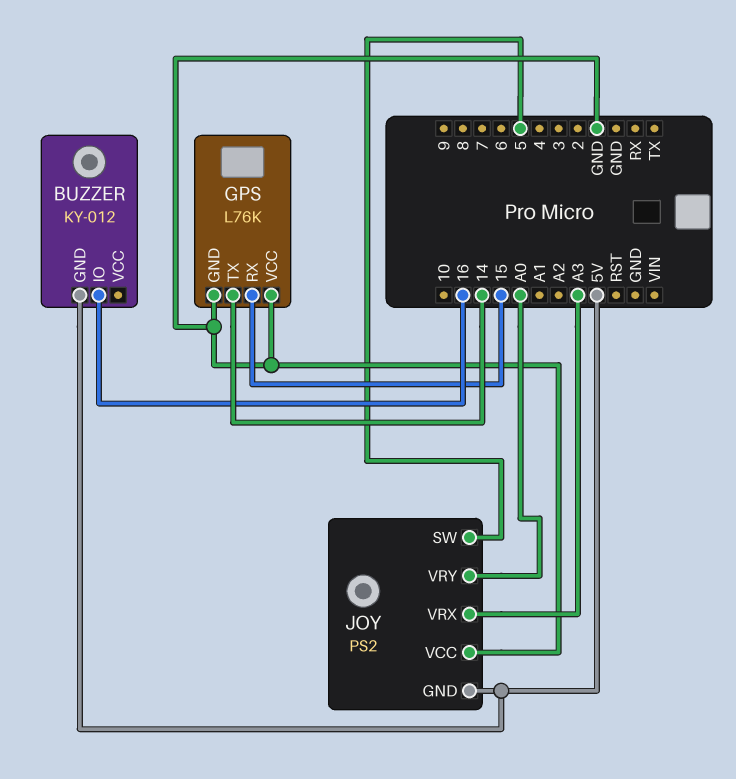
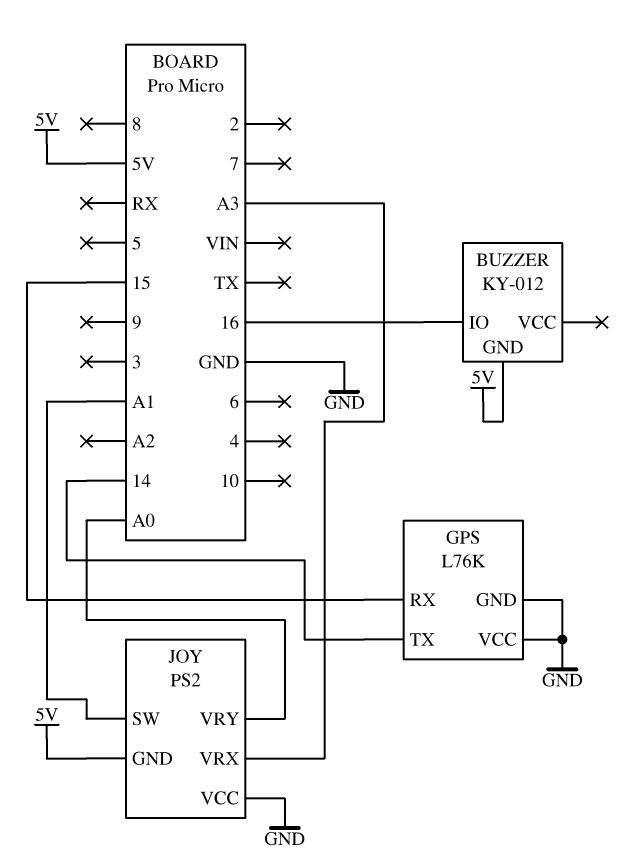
JOY pin SW: 5 -> A1

